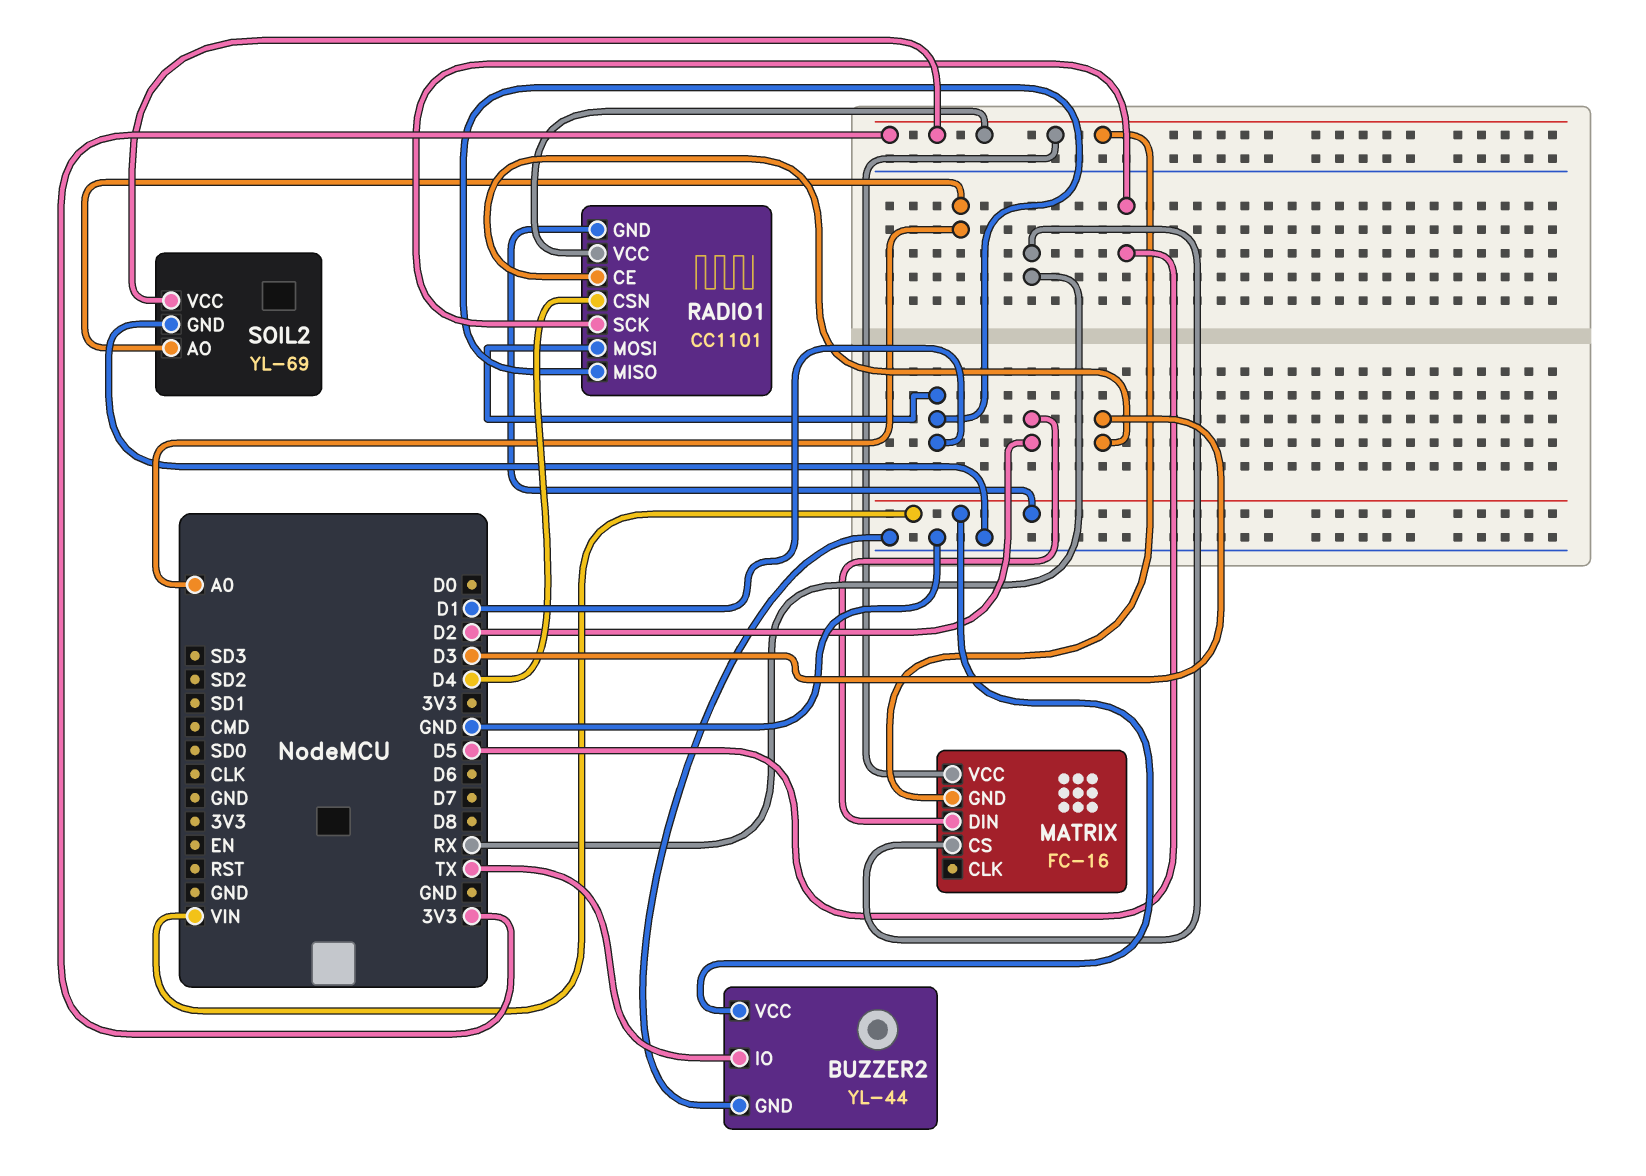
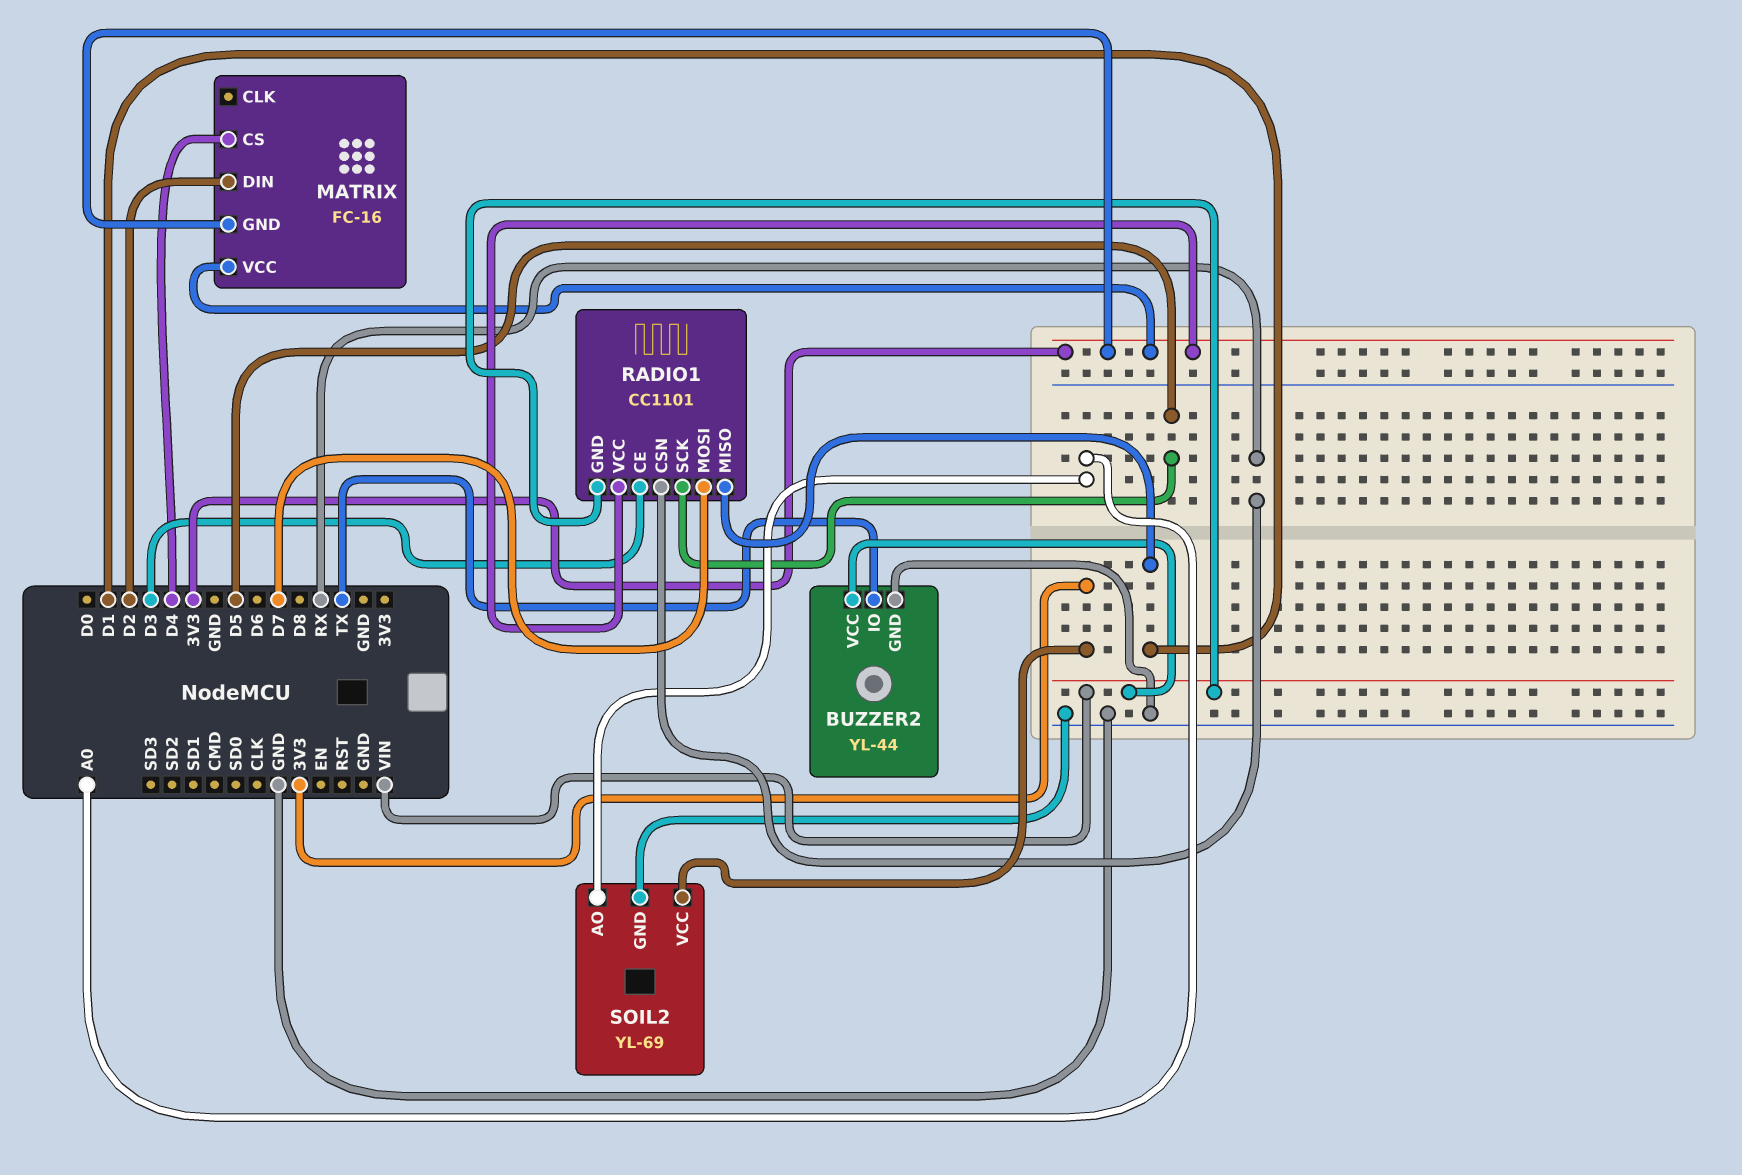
MATRIX pin CS: RX -> D4
RADIO1 pin CSN: D4 -> RX
RADIO1 pin MOSI: D1 -> D7

